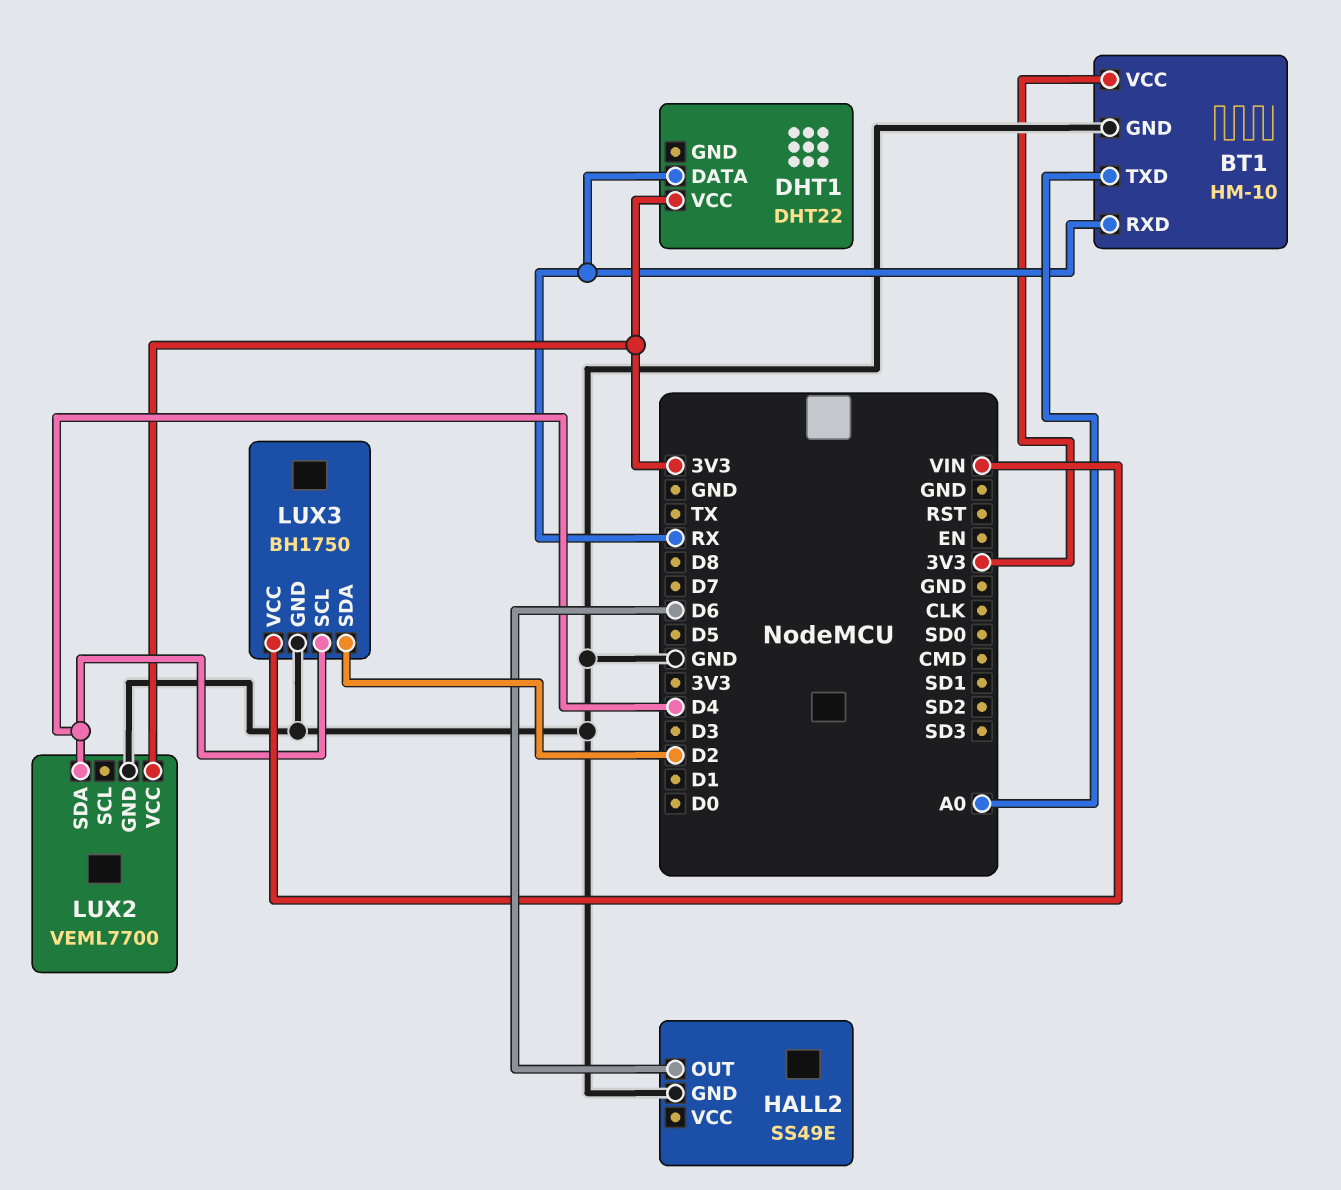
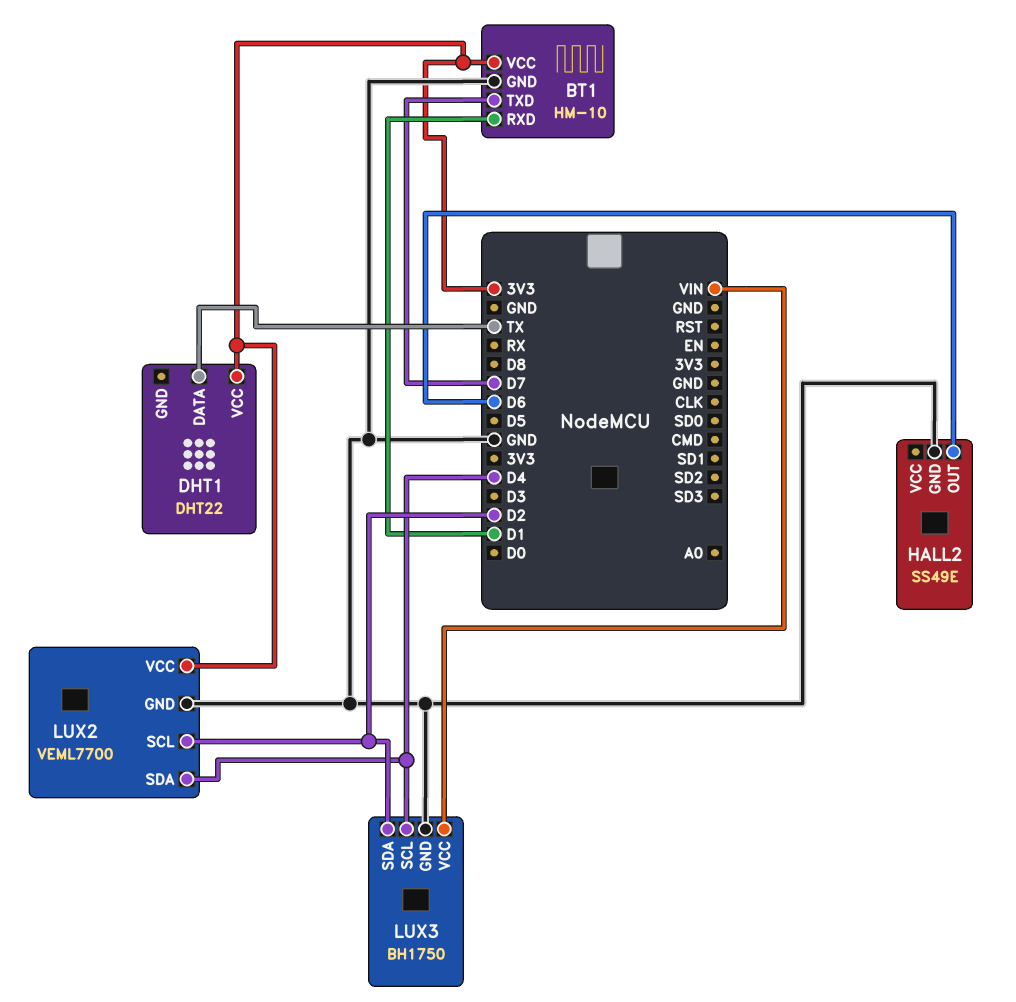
BT1 pin RXD: RX -> D1
BT1 pin TXD: A0 -> D7
DHT1 pin DATA: RX -> TX
LUX2 pin SCL: none -> D2

